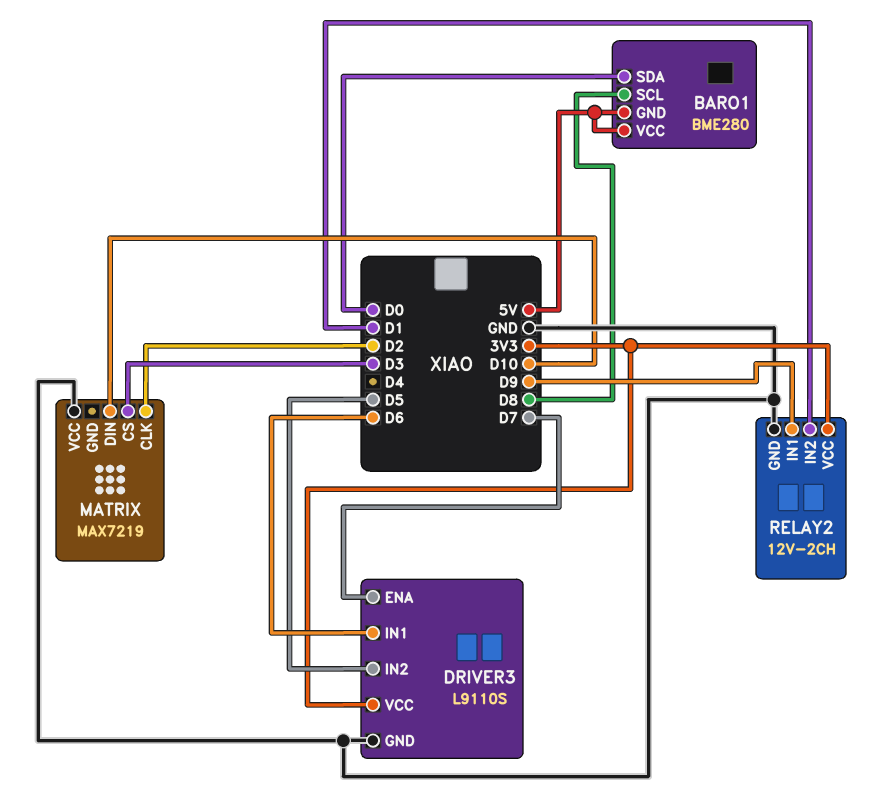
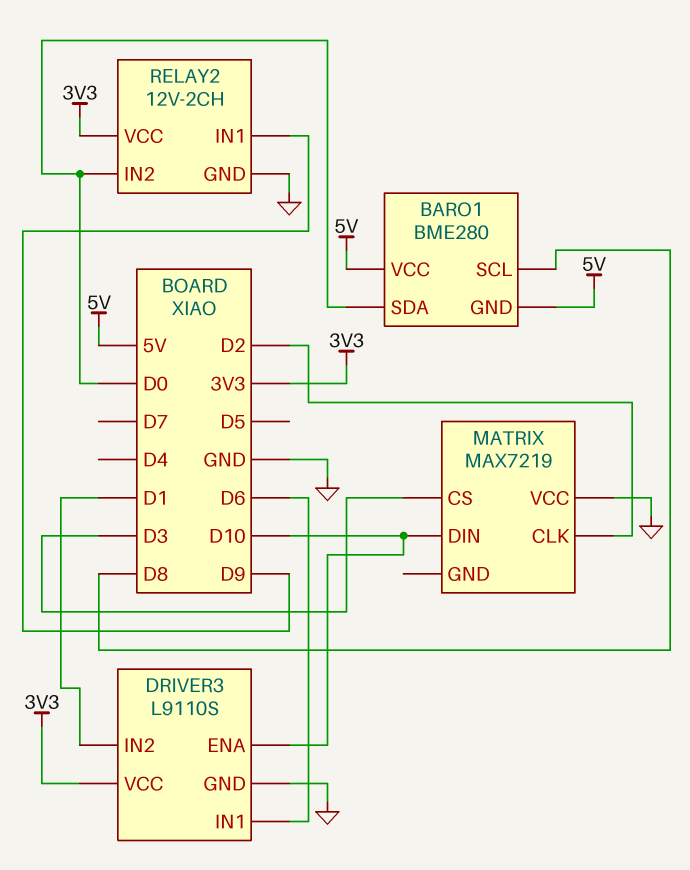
DRIVER3 pin ENA: D7 -> D10
DRIVER3 pin IN2: D5 -> D1
RELAY2 pin IN2: D1 -> D0

